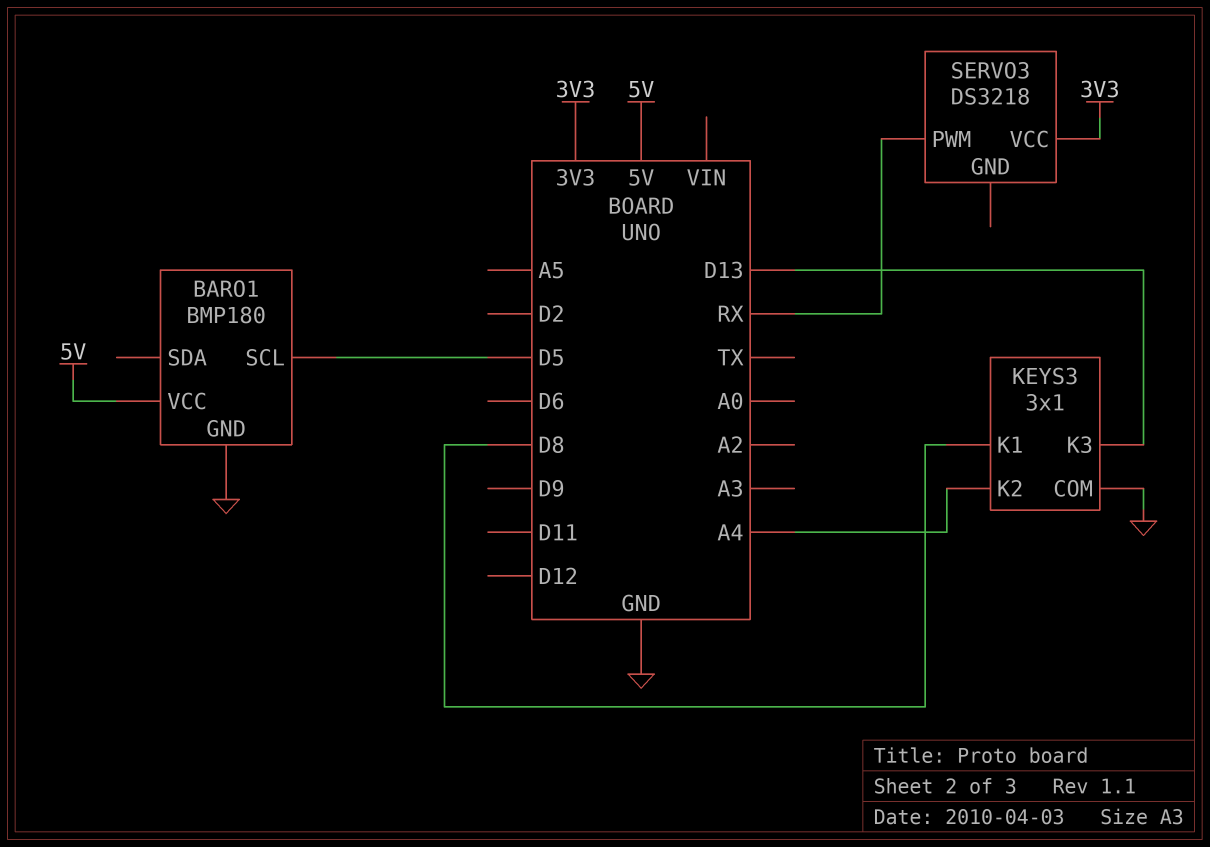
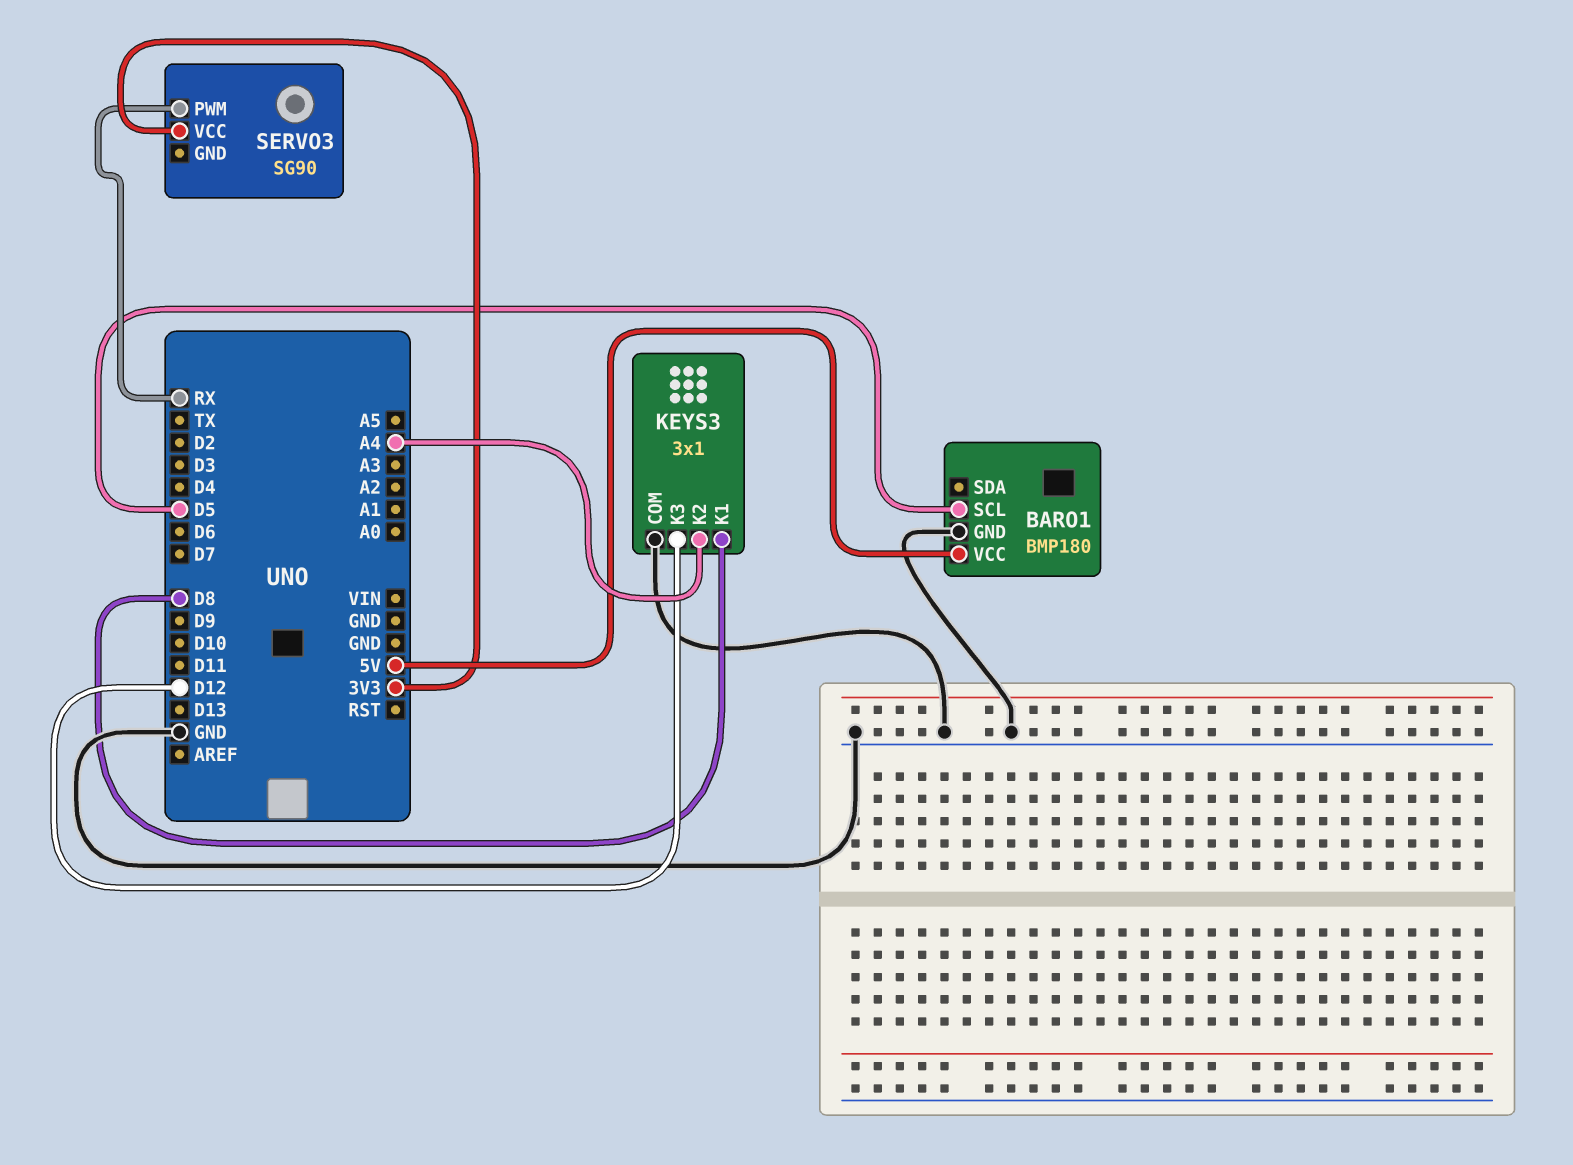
KEYS3 pin K3: D13 -> D12
SERVO3: DS3218 -> SG90

